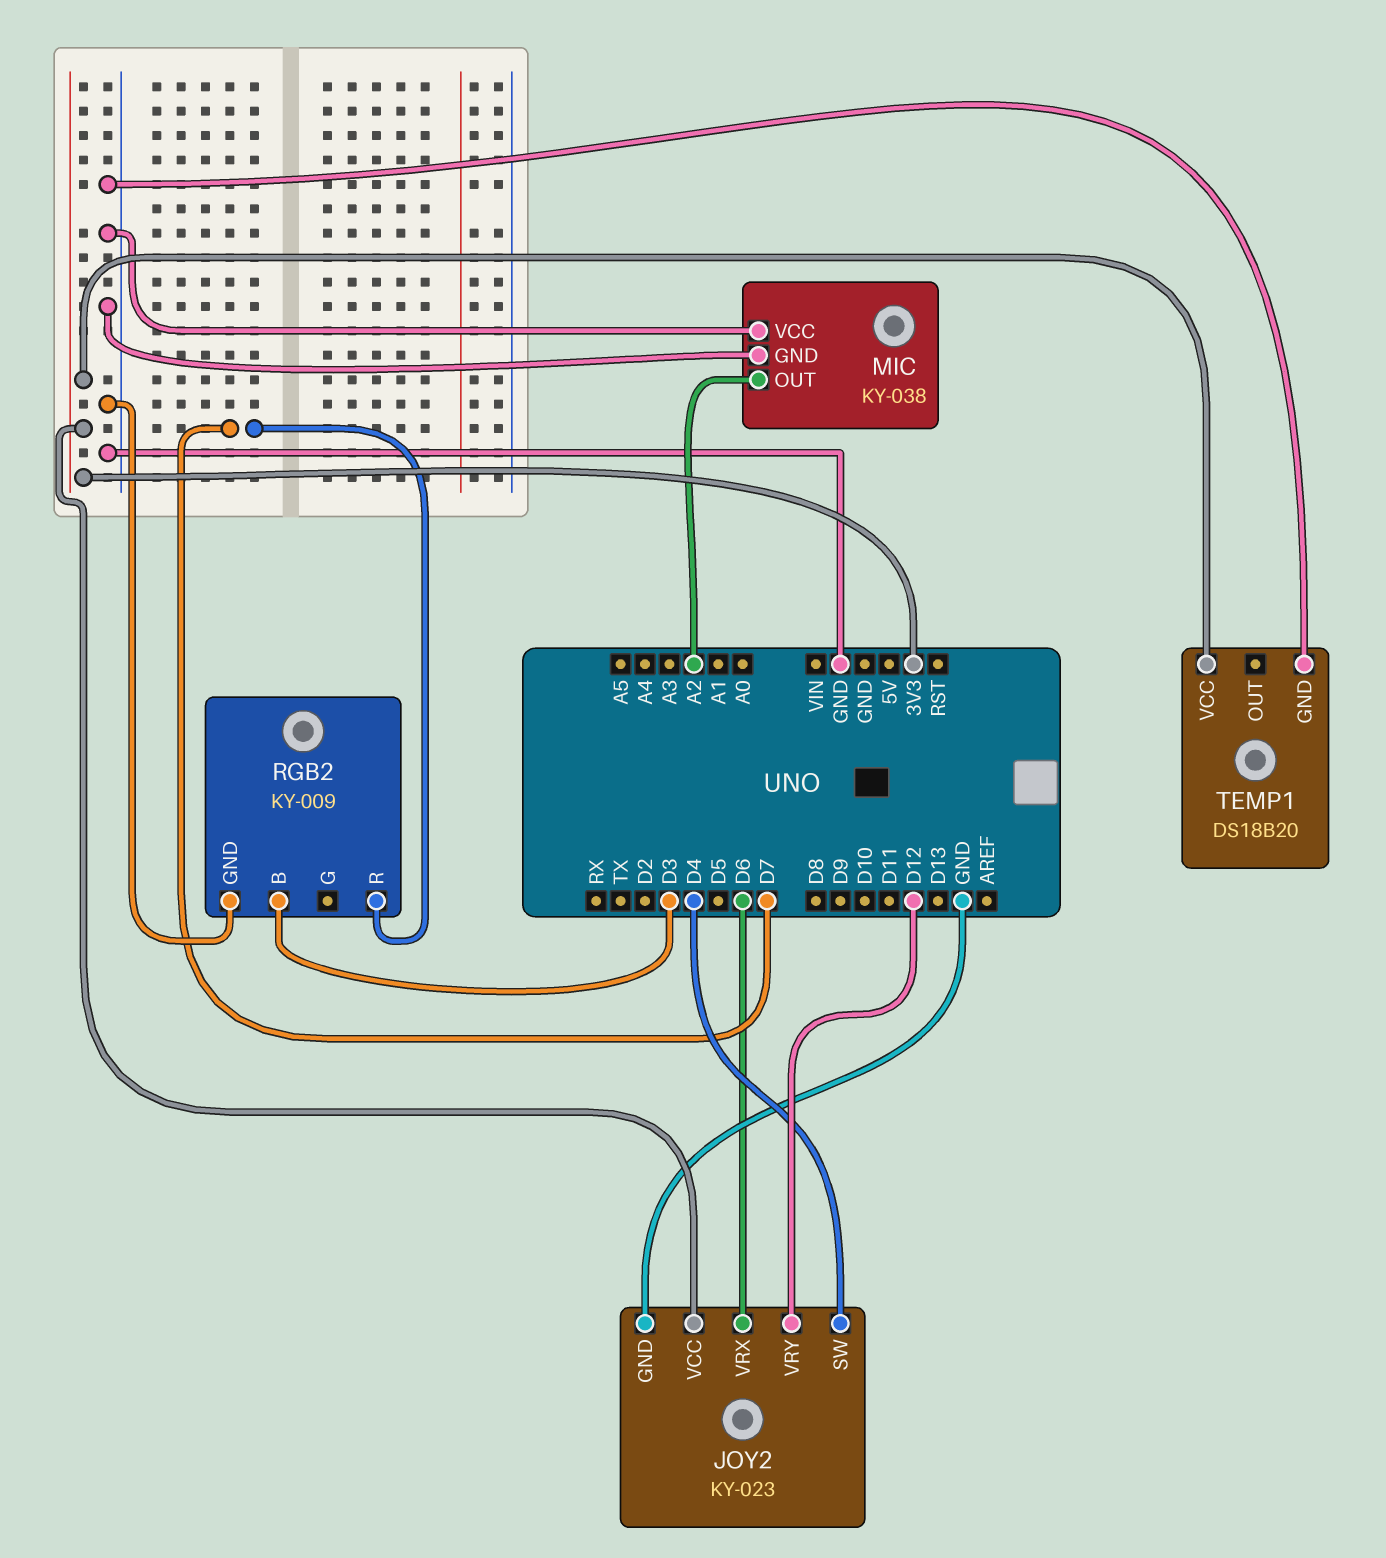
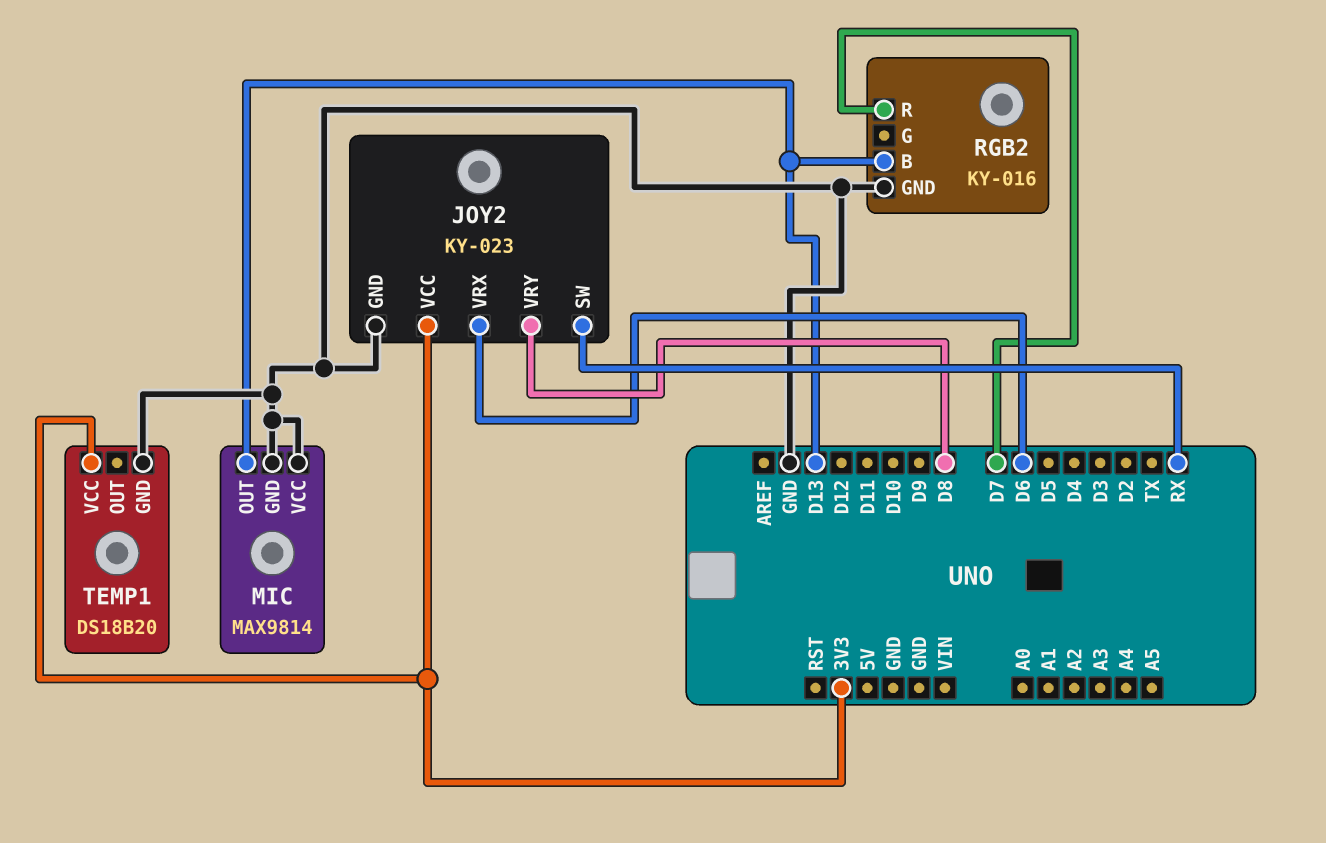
JOY2 pin SW: D4 -> RX
JOY2 pin VRY: D12 -> D8
MIC: KY-038 -> MAX9814
MIC pin OUT: A2 -> D13
RGB2: KY-009 -> KY-016
RGB2 pin B: D3 -> D13

